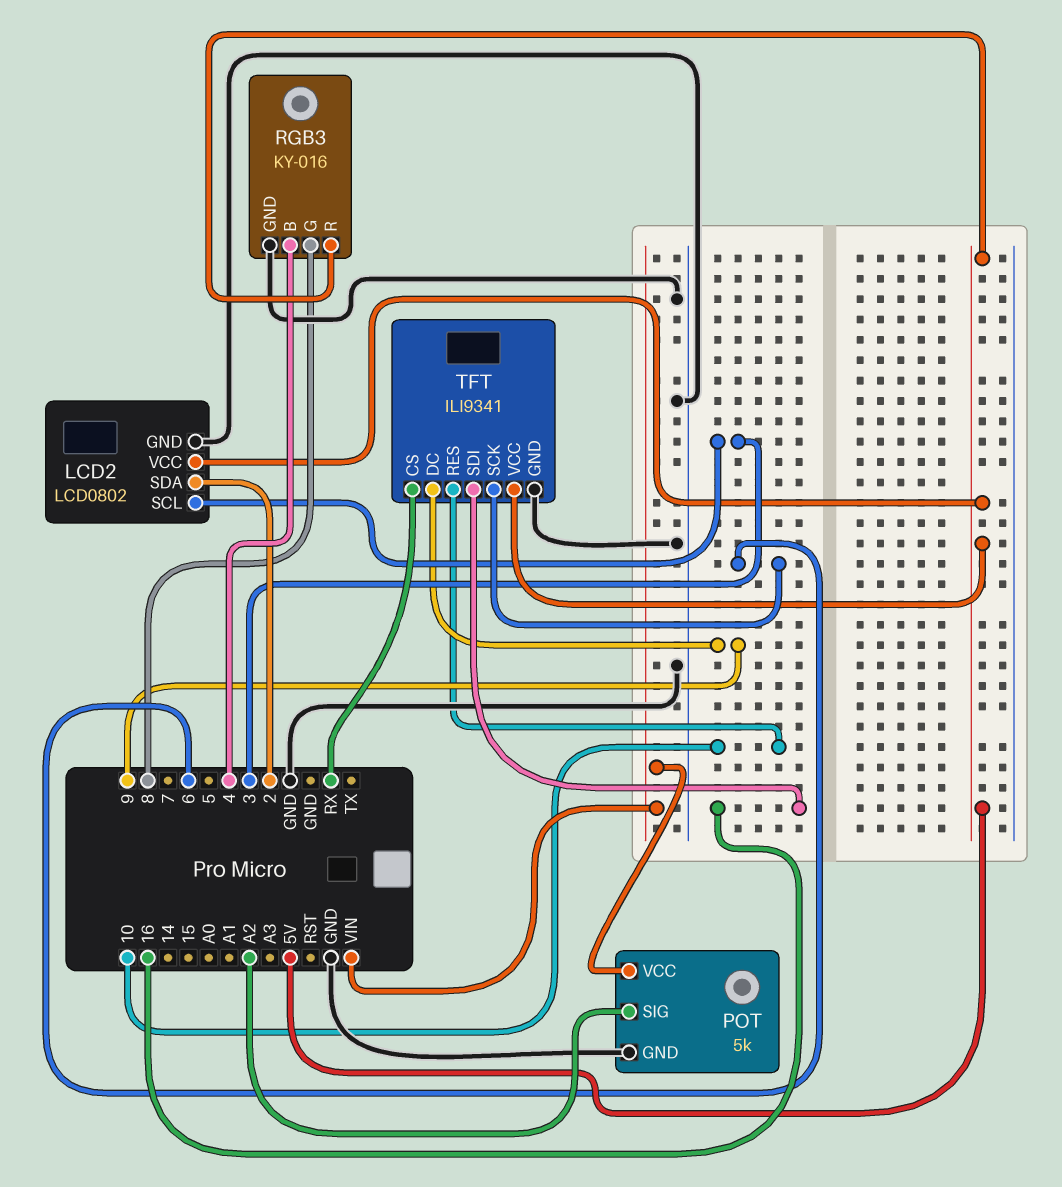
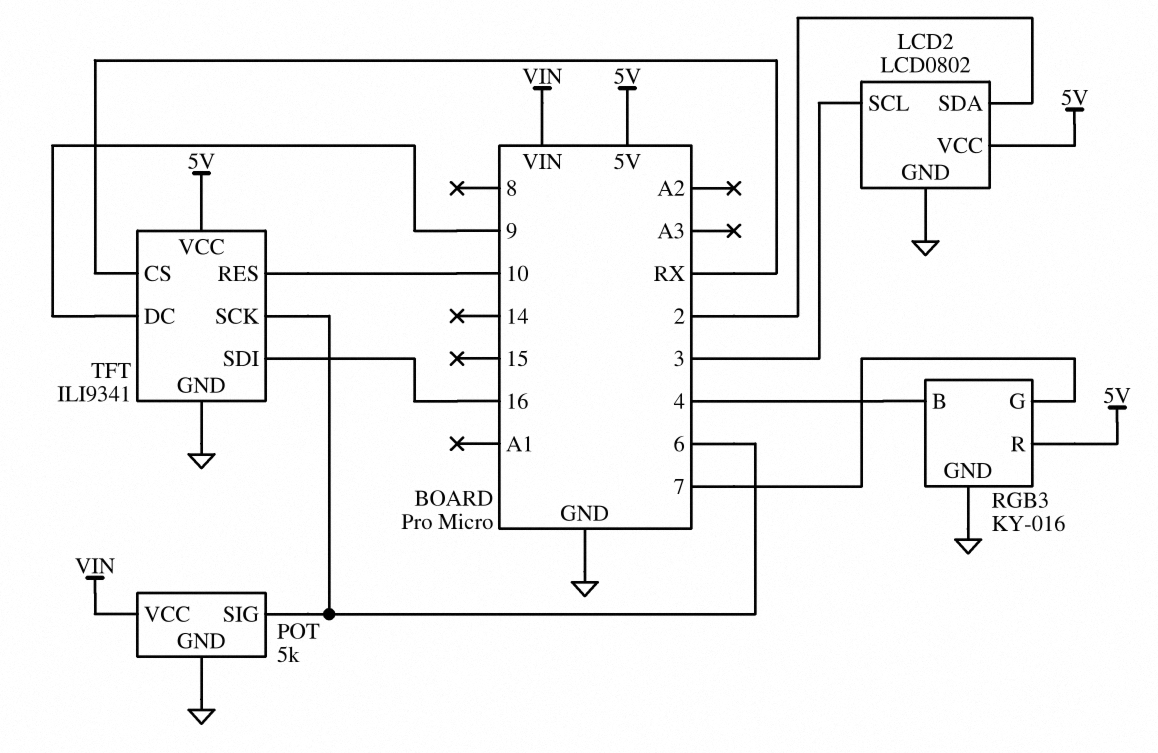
POT pin SIG: A2 -> 6
RGB3 pin G: 8 -> 7

